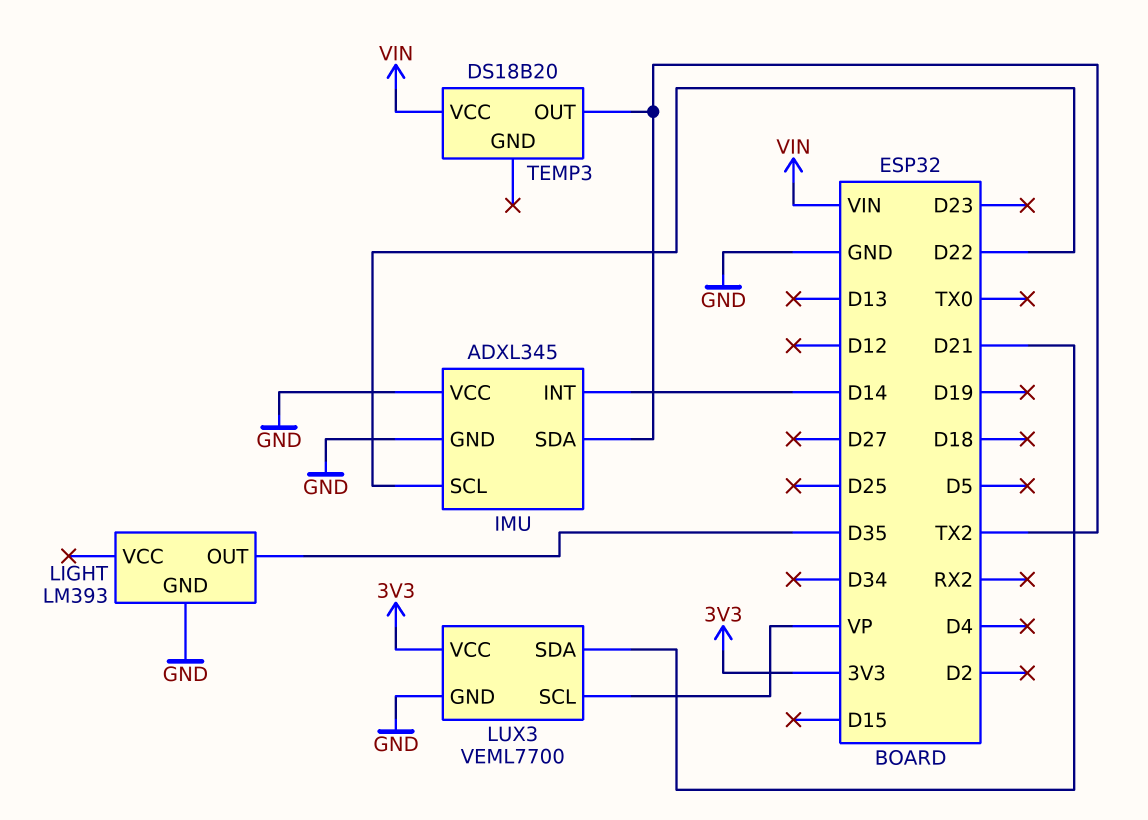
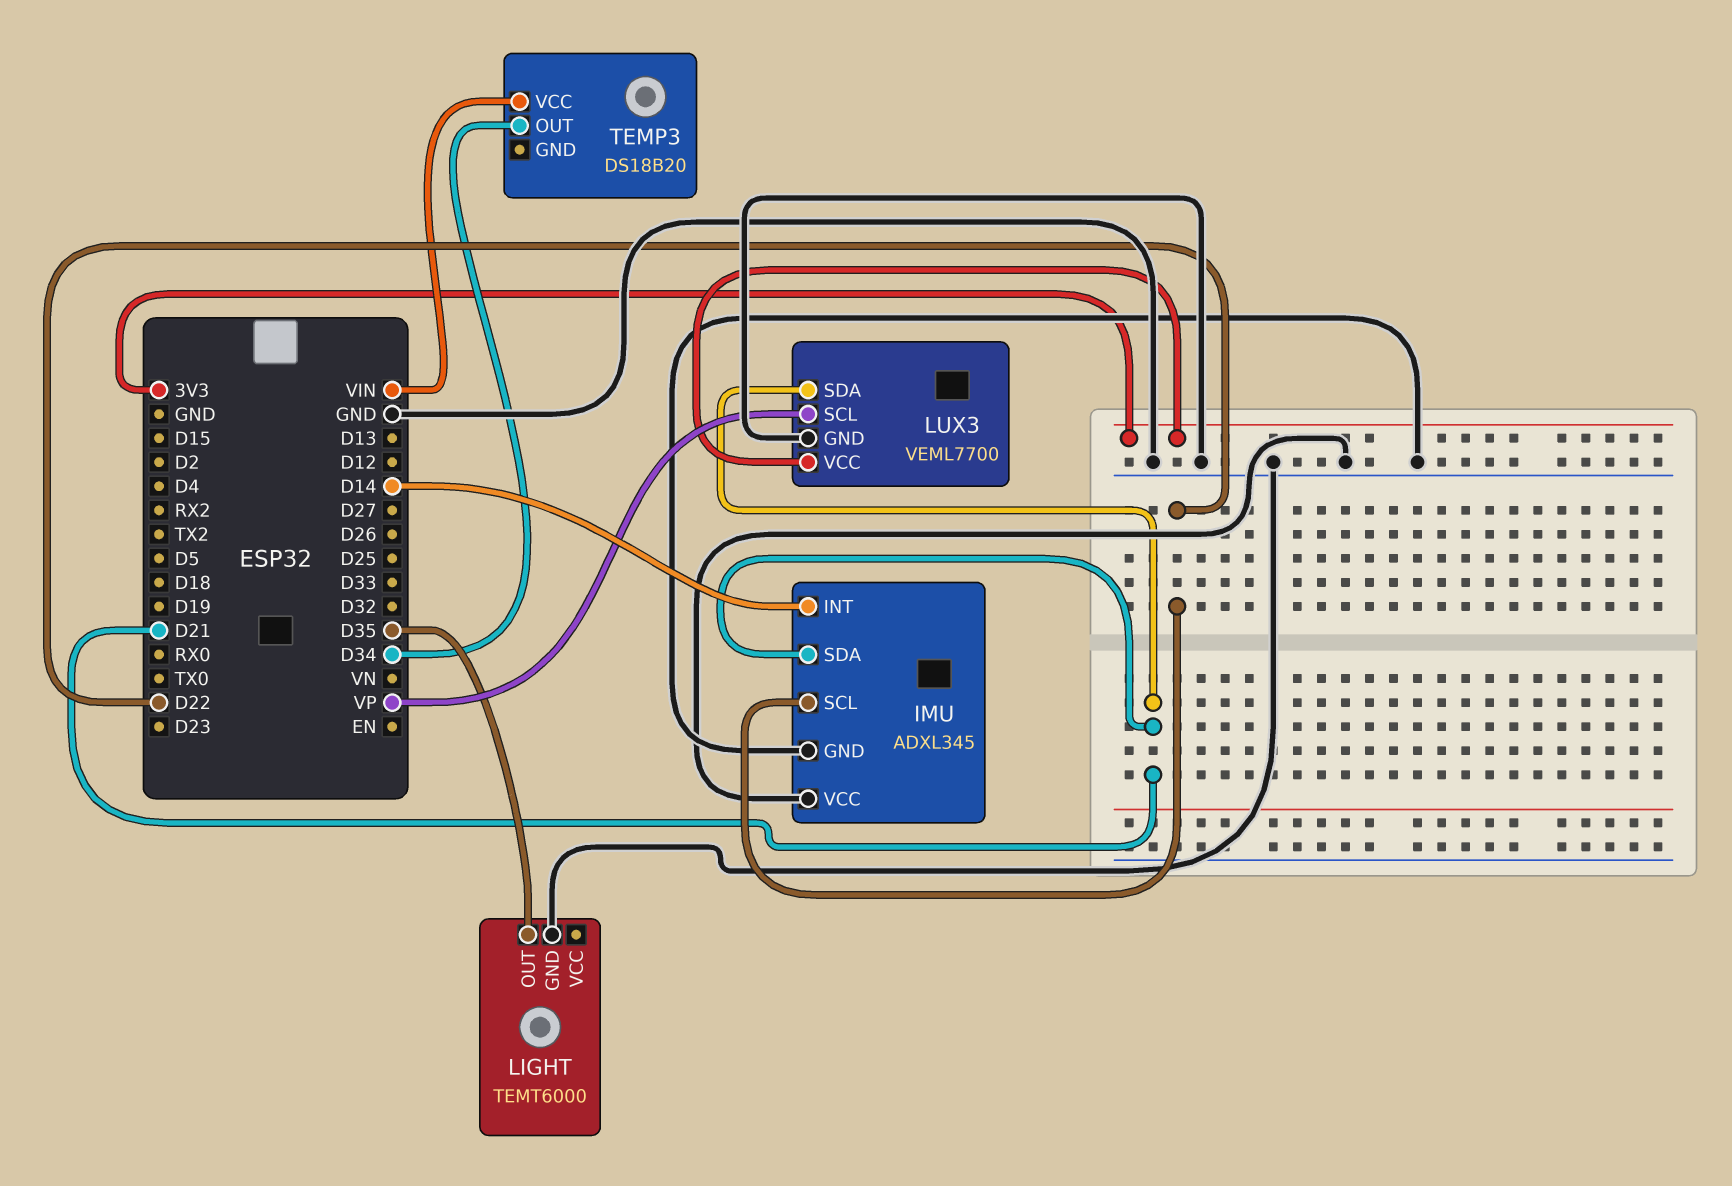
IMU pin SDA: TX2 -> D21
LIGHT: LM393 -> TEMT6000
TEMP3 pin OUT: TX2 -> D34

